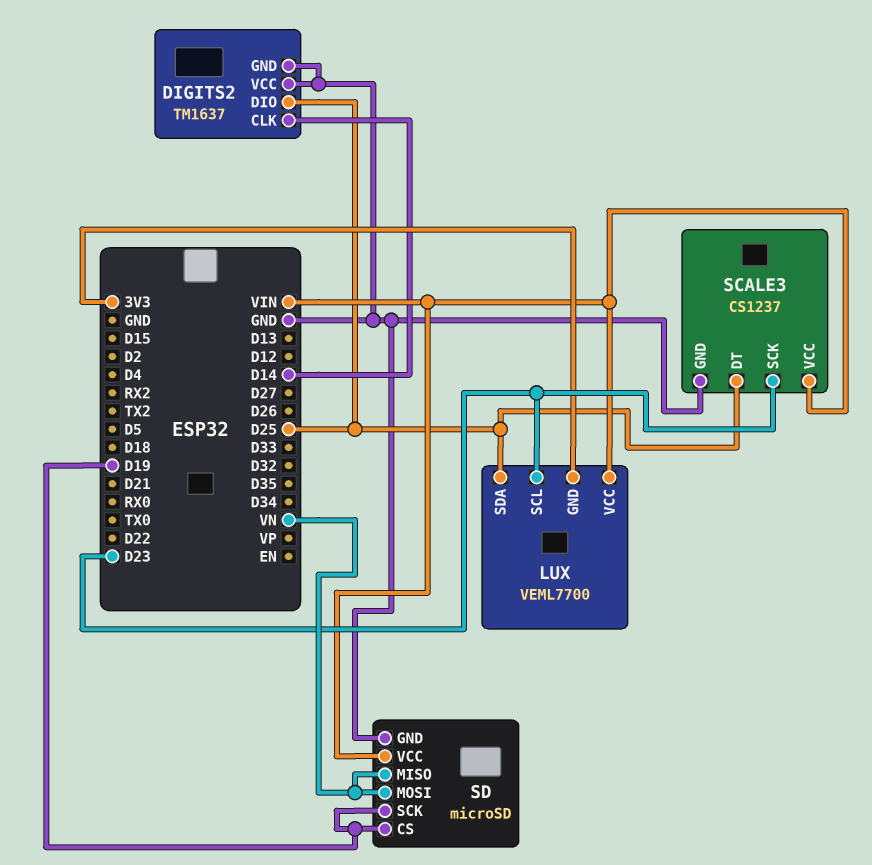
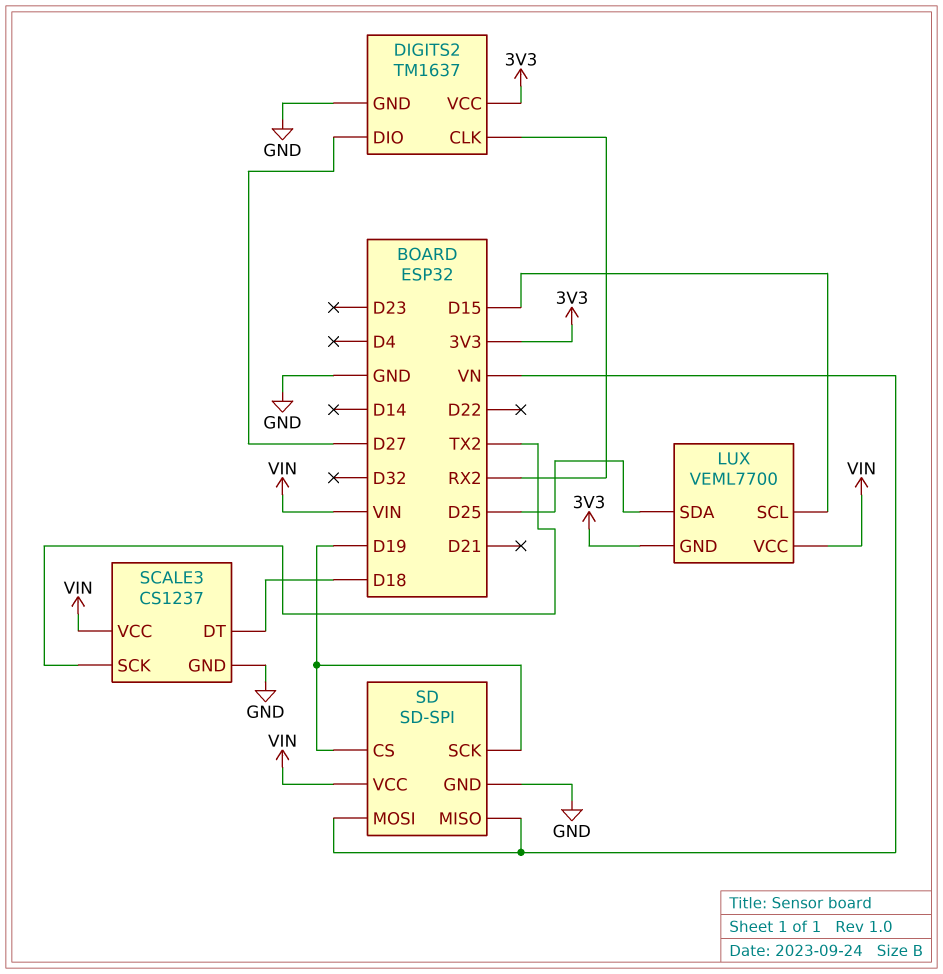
DIGITS2 pin CLK: D14 -> RX2
DIGITS2 pin DIO: D25 -> D27
DIGITS2 pin VCC: GND -> 3V3
LUX pin SCL: D23 -> D15
SCALE3 pin DT: D25 -> D18
SCALE3 pin SCK: D23 -> TX2
SD: microSD -> SD-SPI

